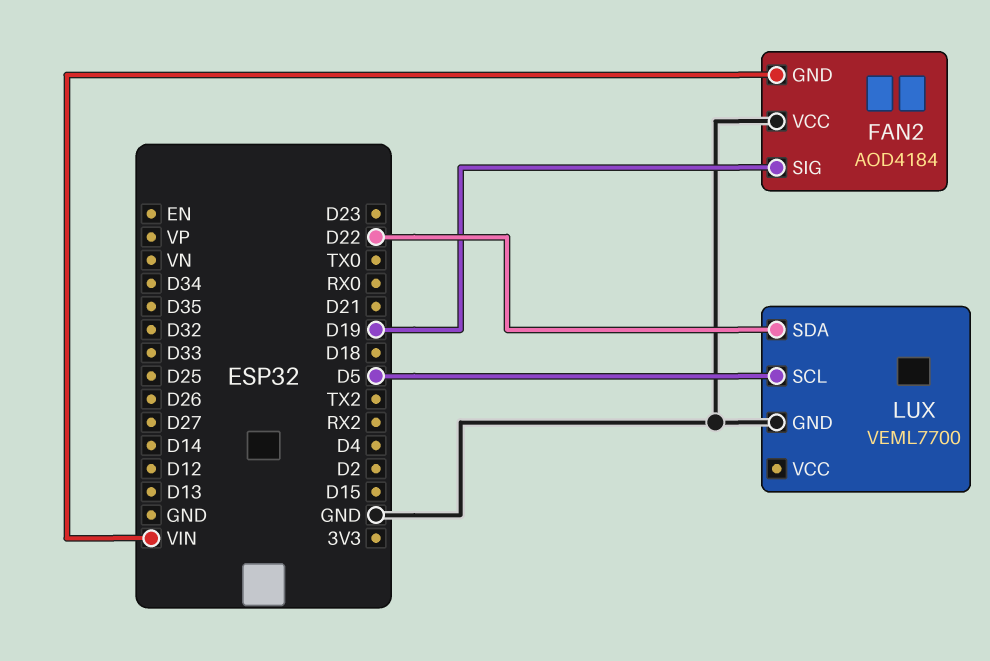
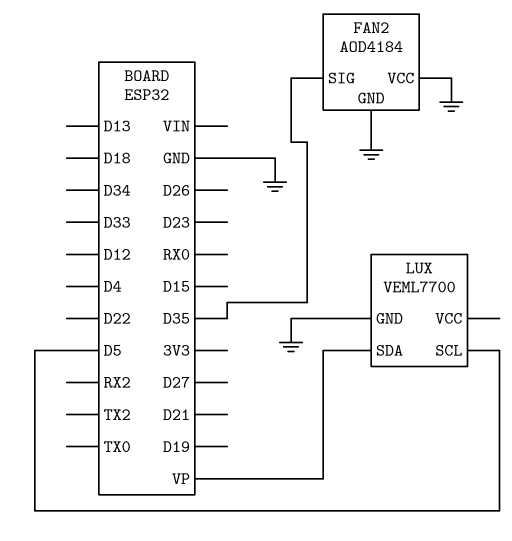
FAN2 pin GND: VIN -> GND
FAN2 pin SIG: D19 -> D35
LUX pin SDA: D22 -> VP

